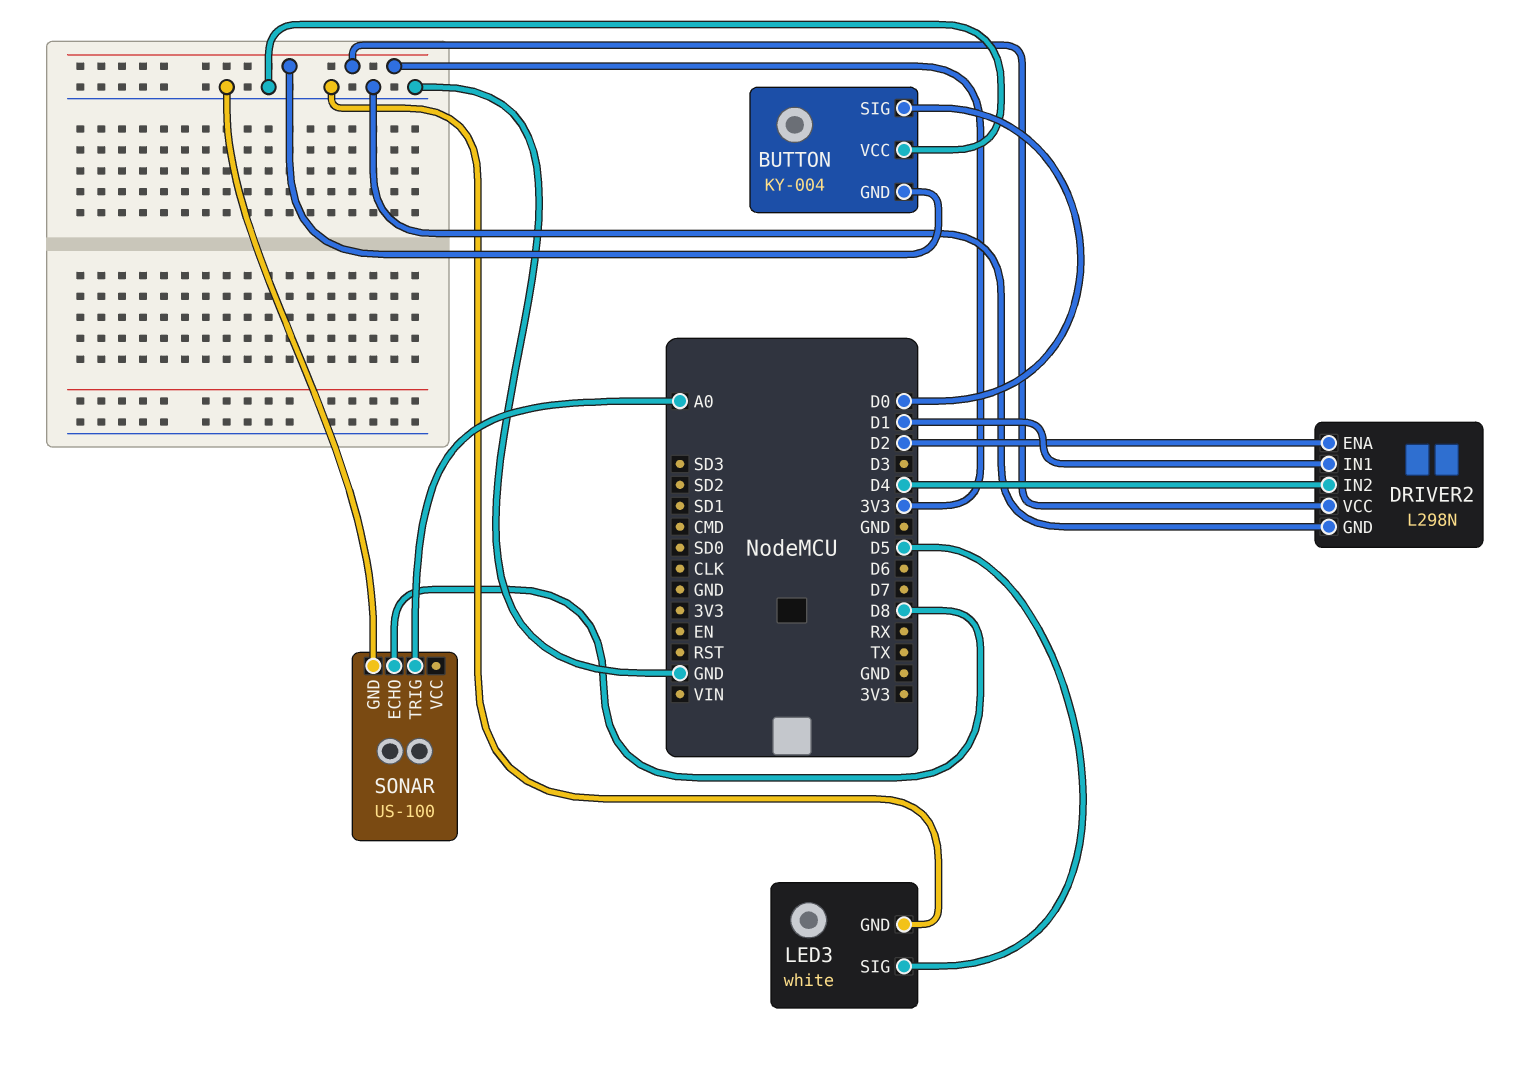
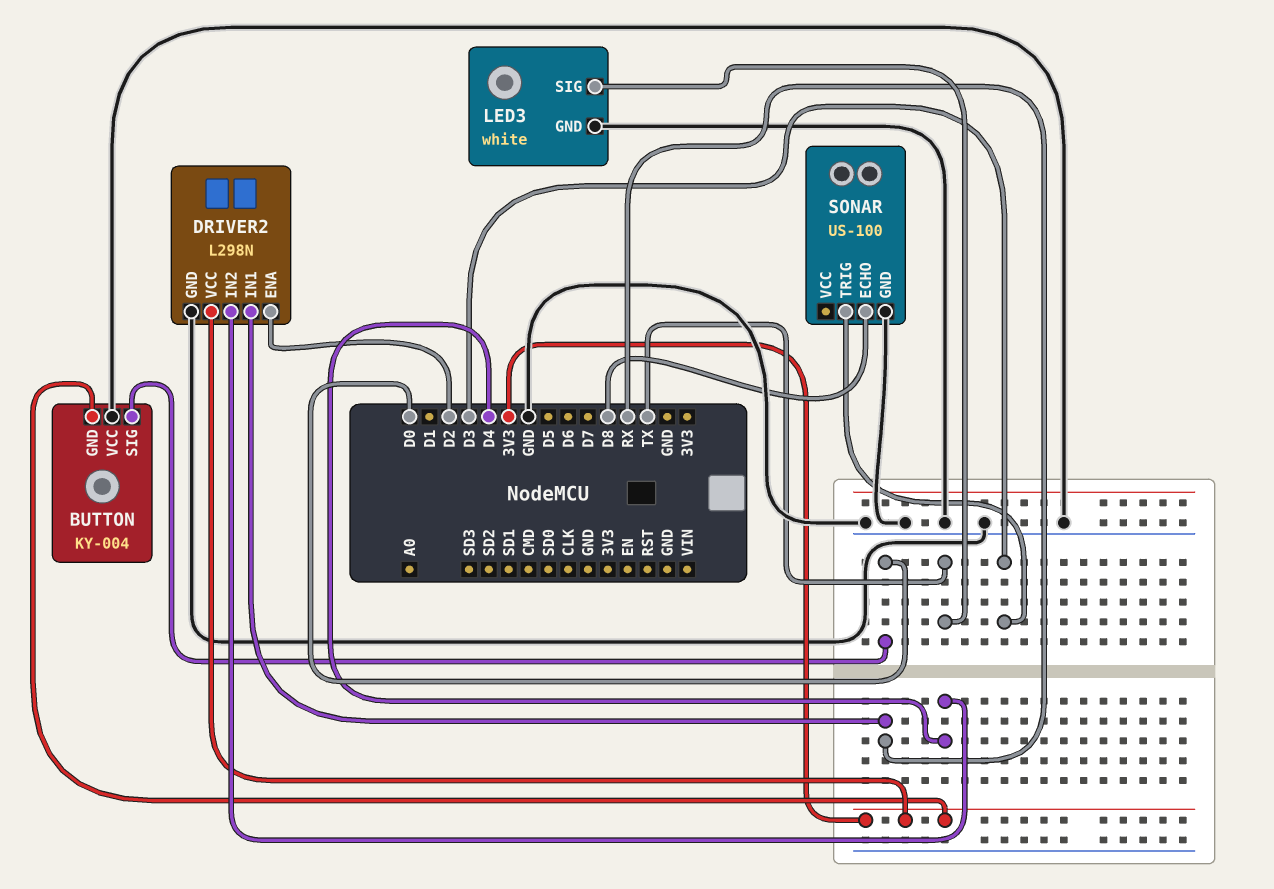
DRIVER2 pin IN1: D1 -> RX
LED3 pin SIG: D5 -> TX
SONAR pin TRIG: A0 -> D3

